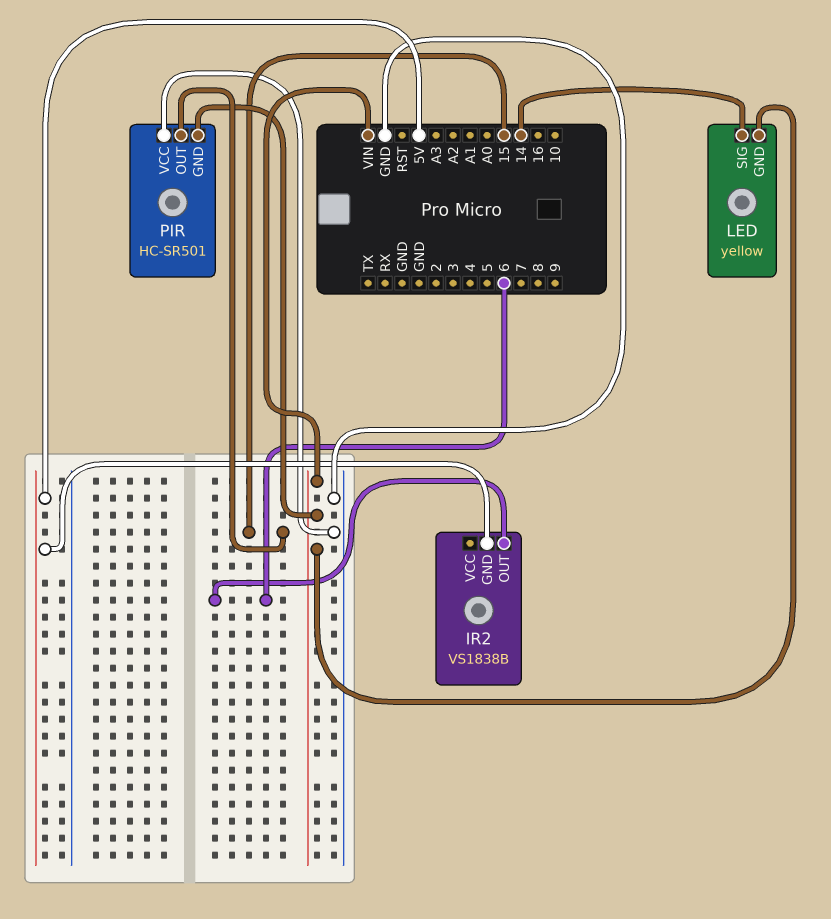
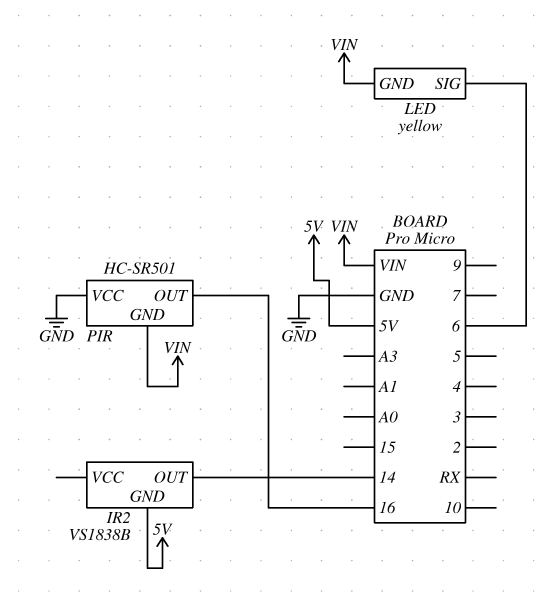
IR2 pin OUT: 6 -> 14
LED pin SIG: 14 -> 6
PIR pin OUT: 15 -> 16

